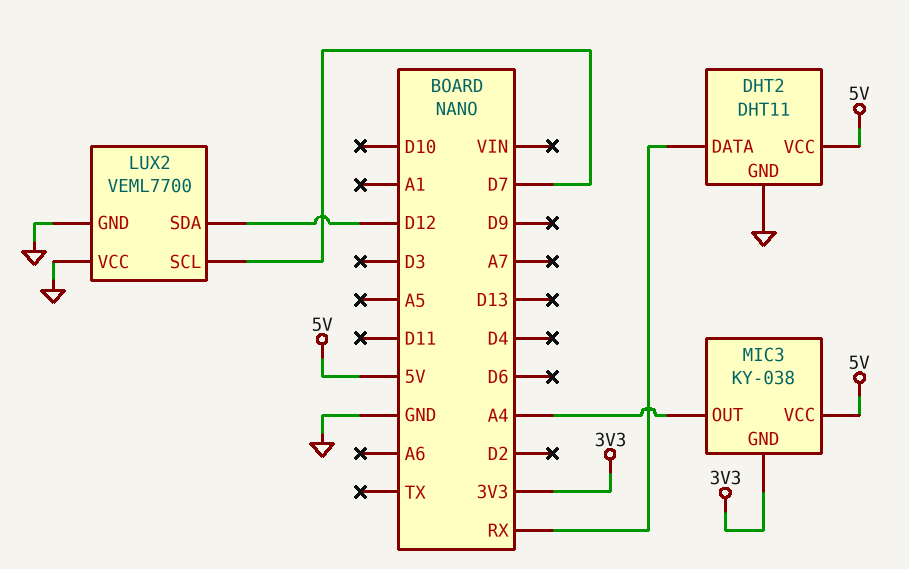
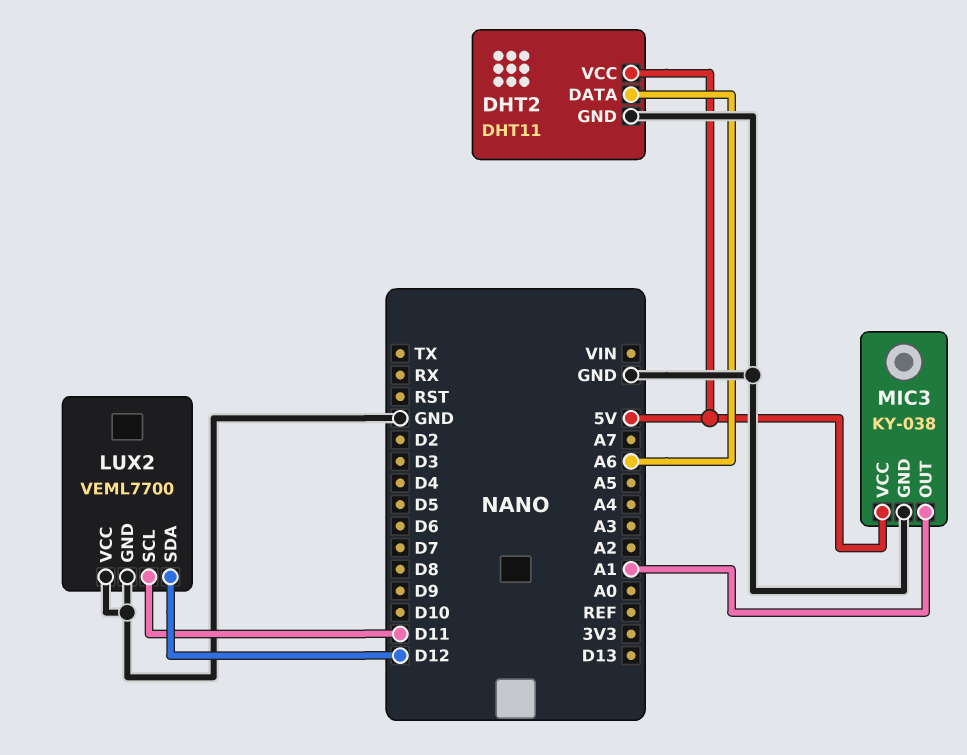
DHT2 pin DATA: RX -> A6
LUX2 pin SCL: D7 -> D11
MIC3 pin GND: 3V3 -> GND
MIC3 pin OUT: A4 -> A1

